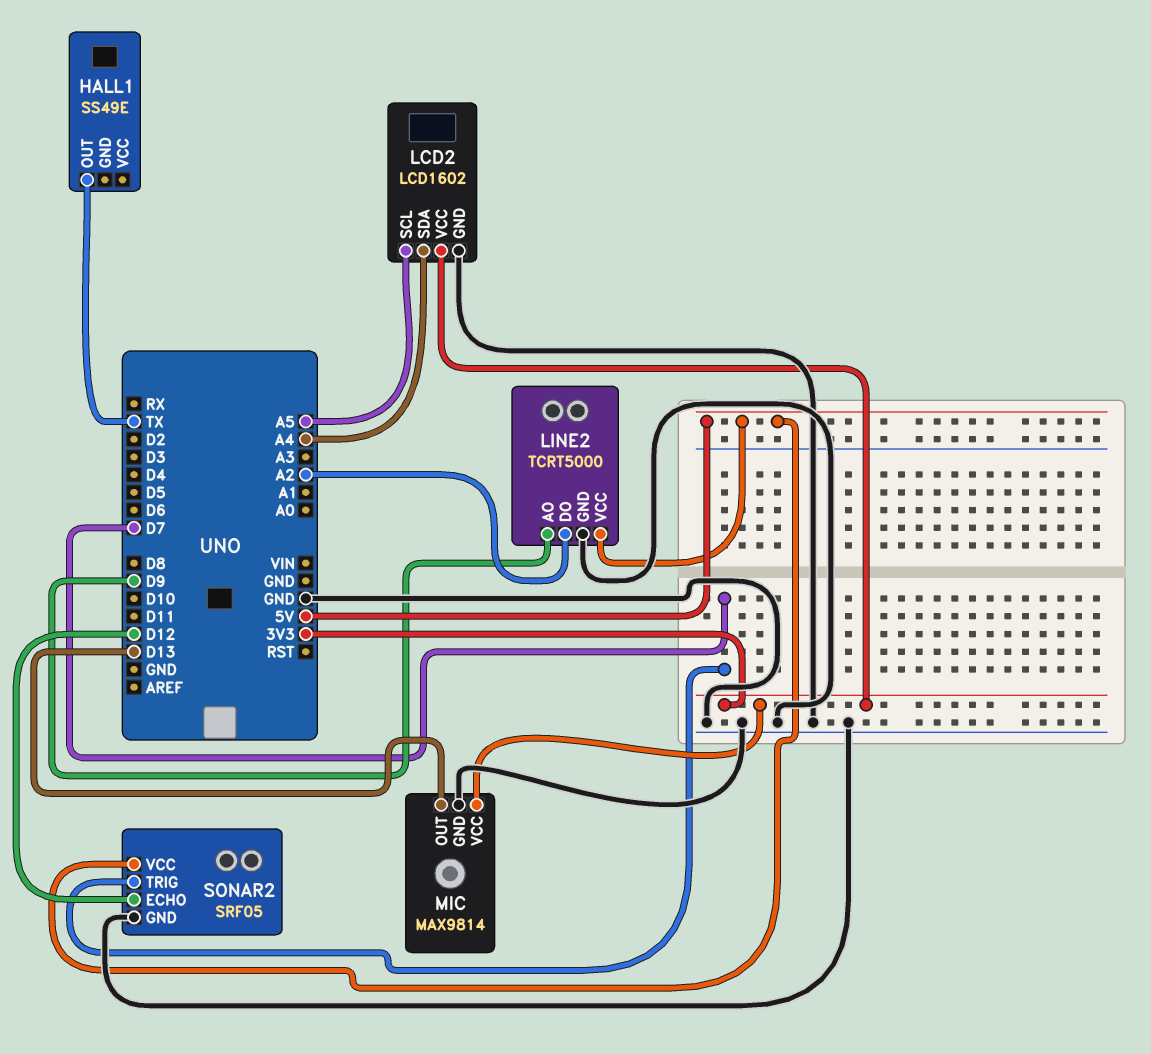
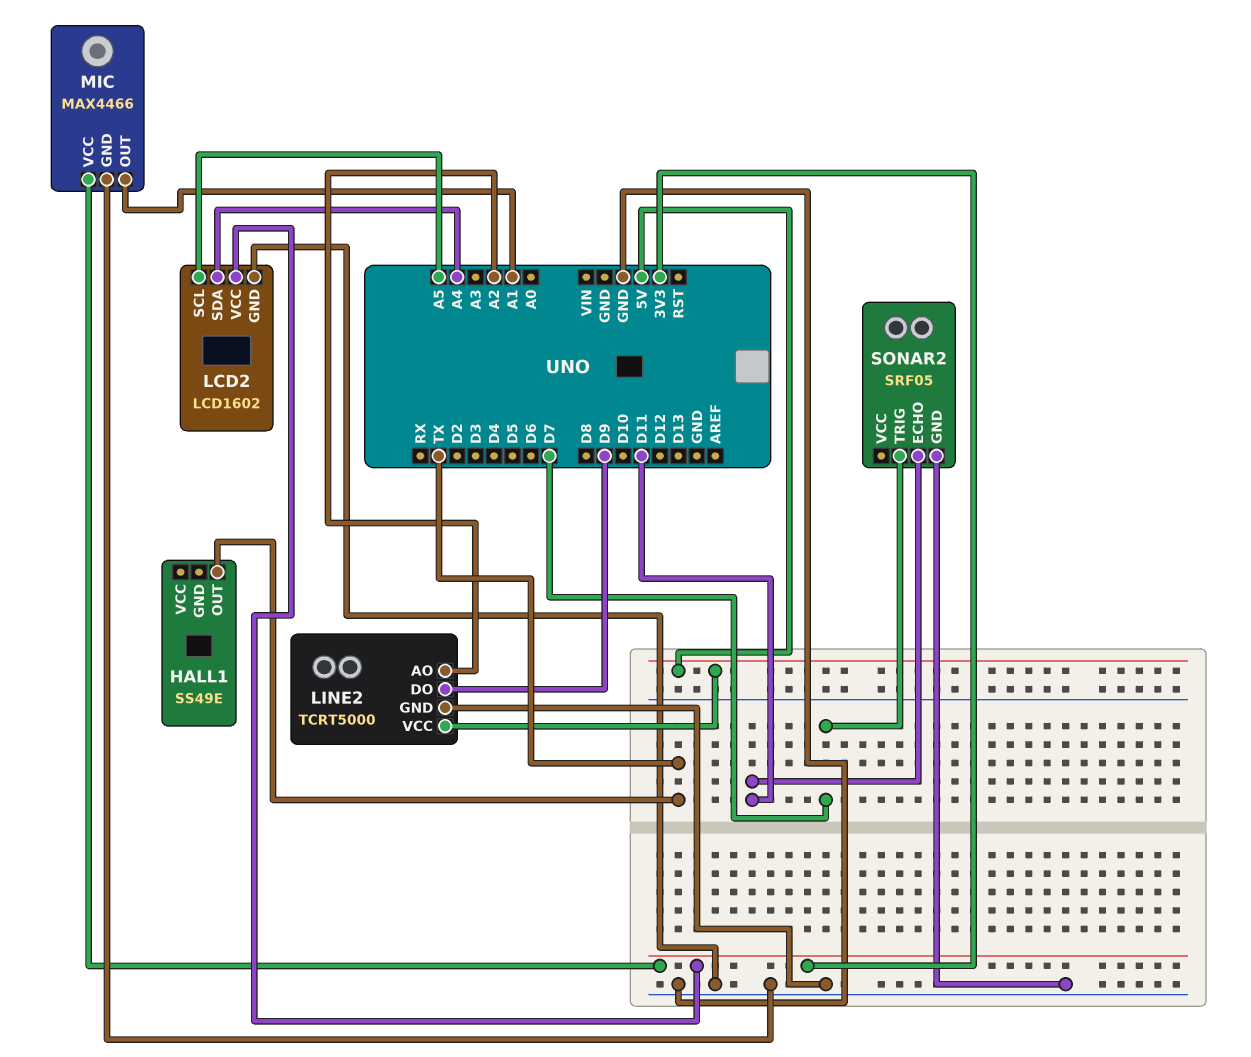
LINE2 pin AO: D9 -> A2
LINE2 pin DO: A2 -> D9
MIC: MAX9814 -> MAX4466
MIC pin OUT: D13 -> A1
SONAR2 pin ECHO: D12 -> D11
SONAR2 pin VCC: 5V -> none

